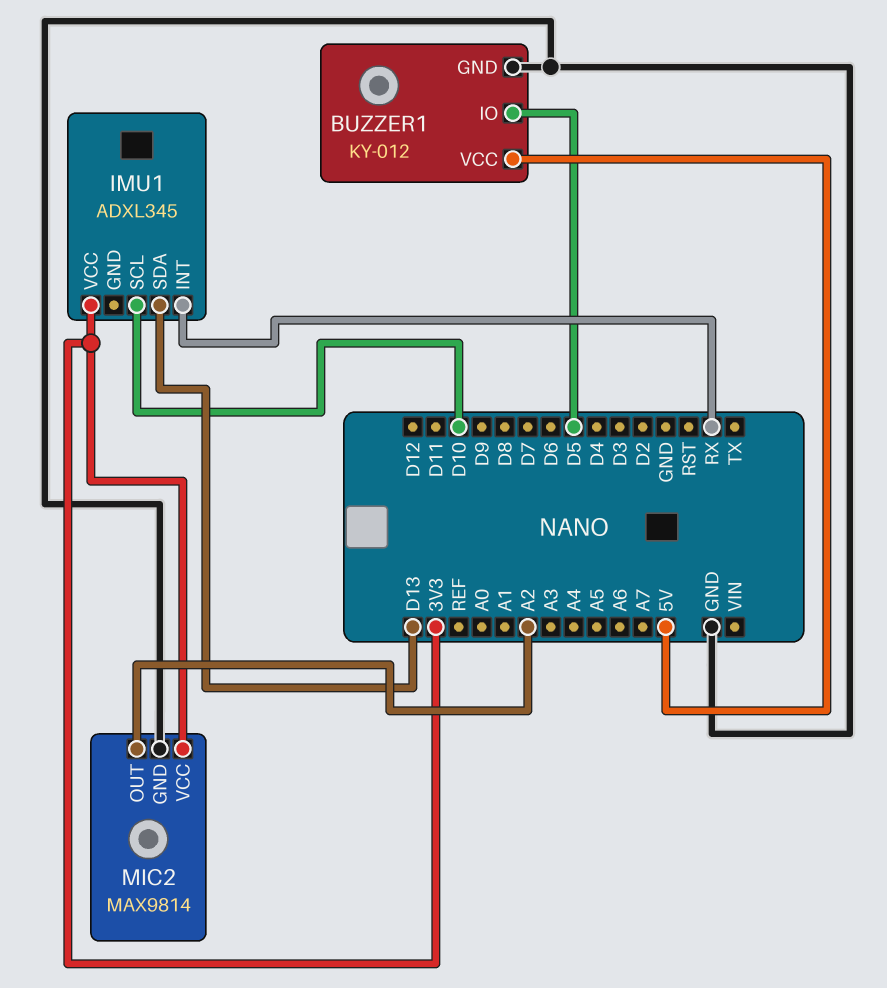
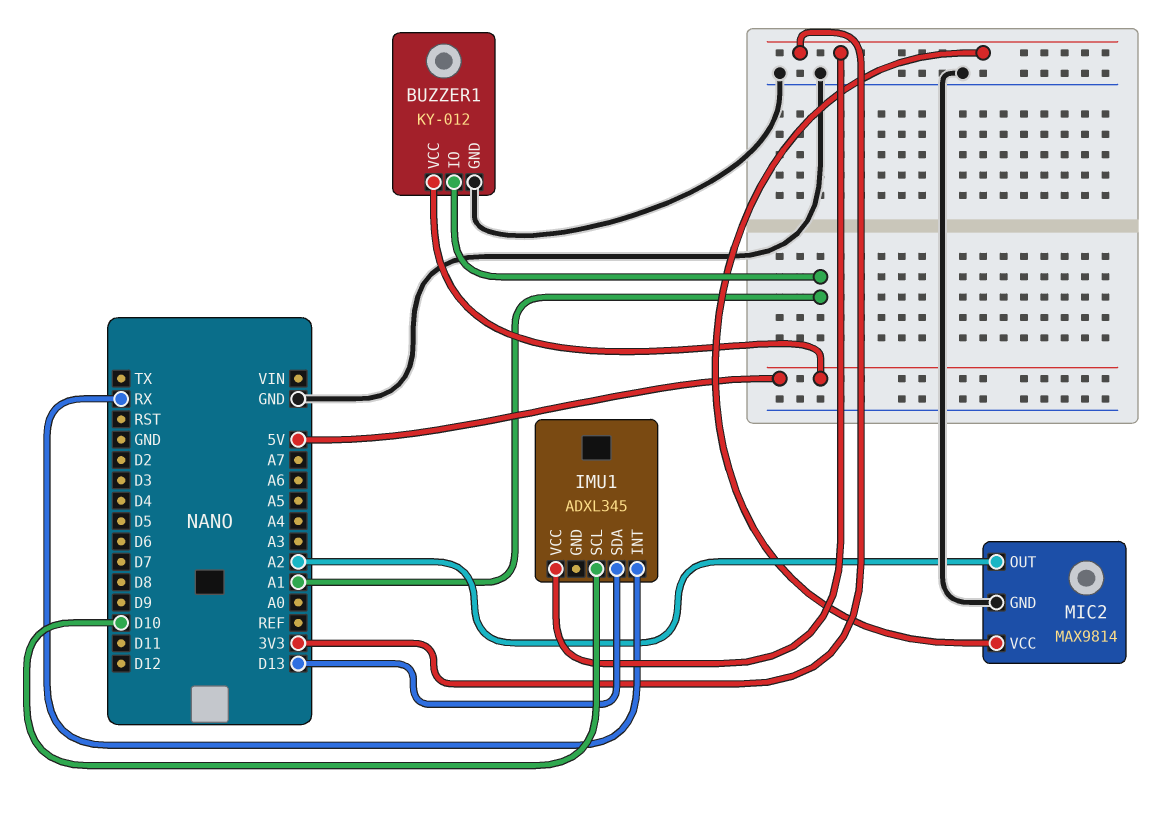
BUZZER1 pin IO: D5 -> A1

